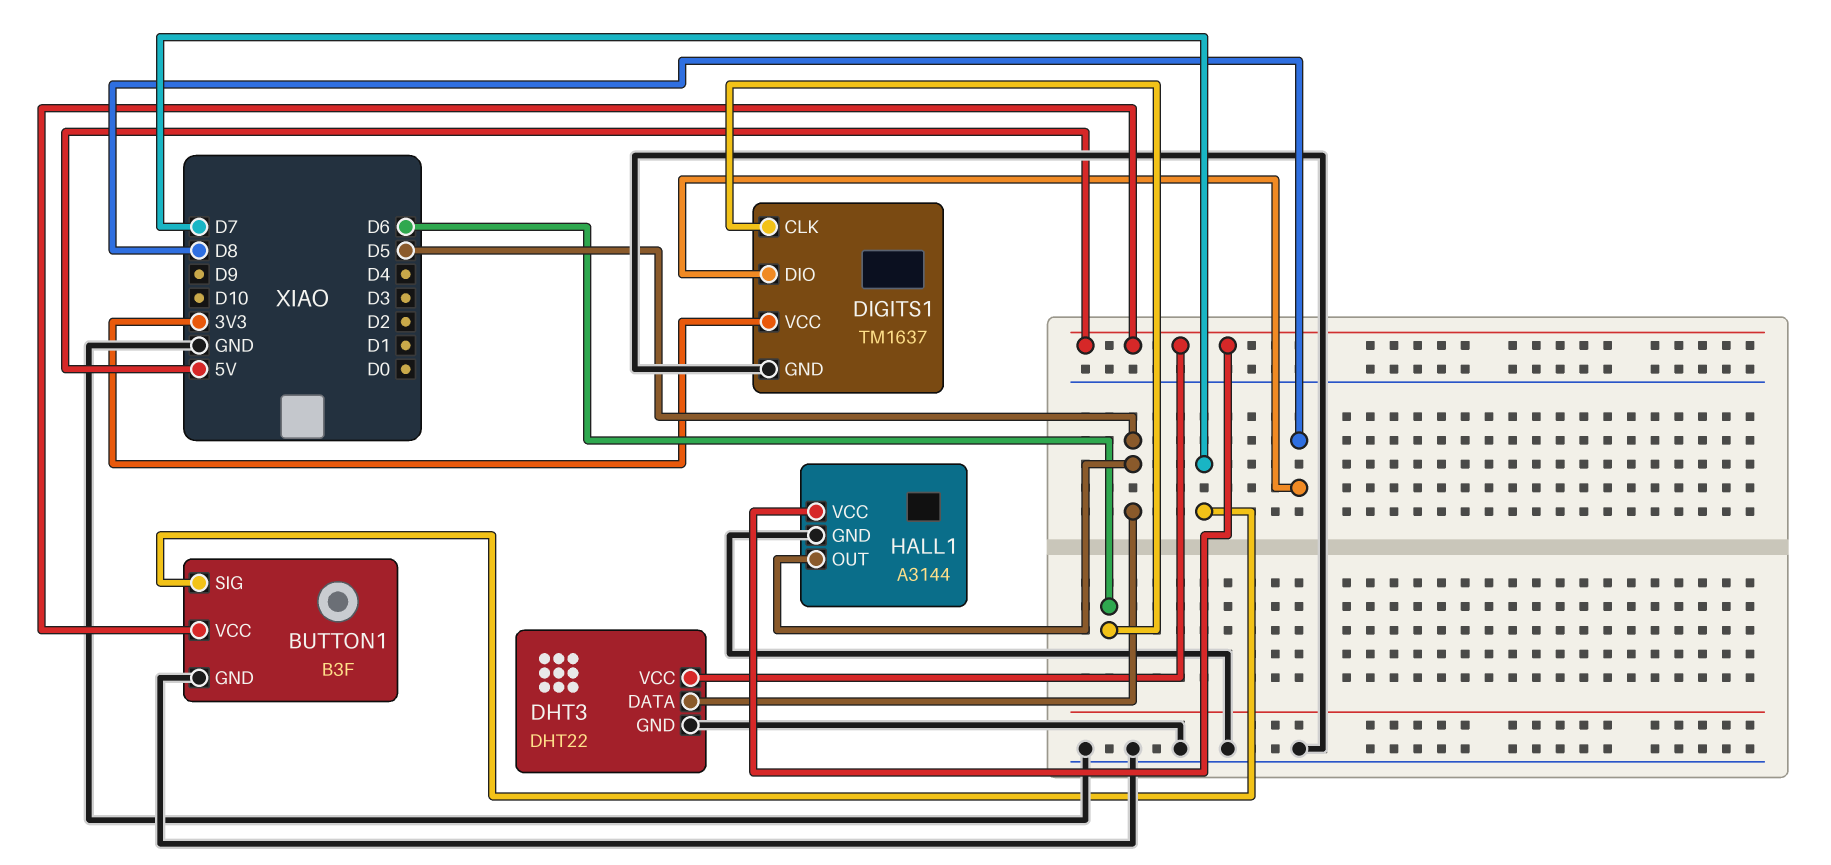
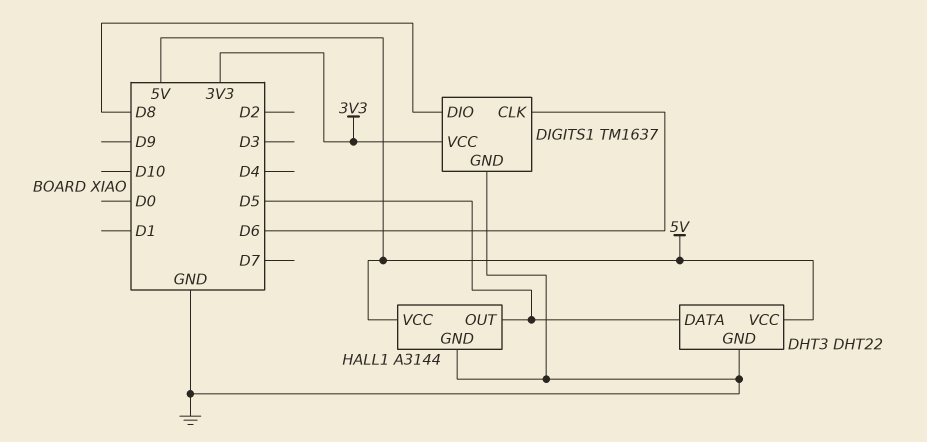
BUTTON1: B3F -> none
BUTTON1 pin GND: GND -> none
BUTTON1 pin SIG: D7 -> none
BUTTON1 pin VCC: 5V -> none

